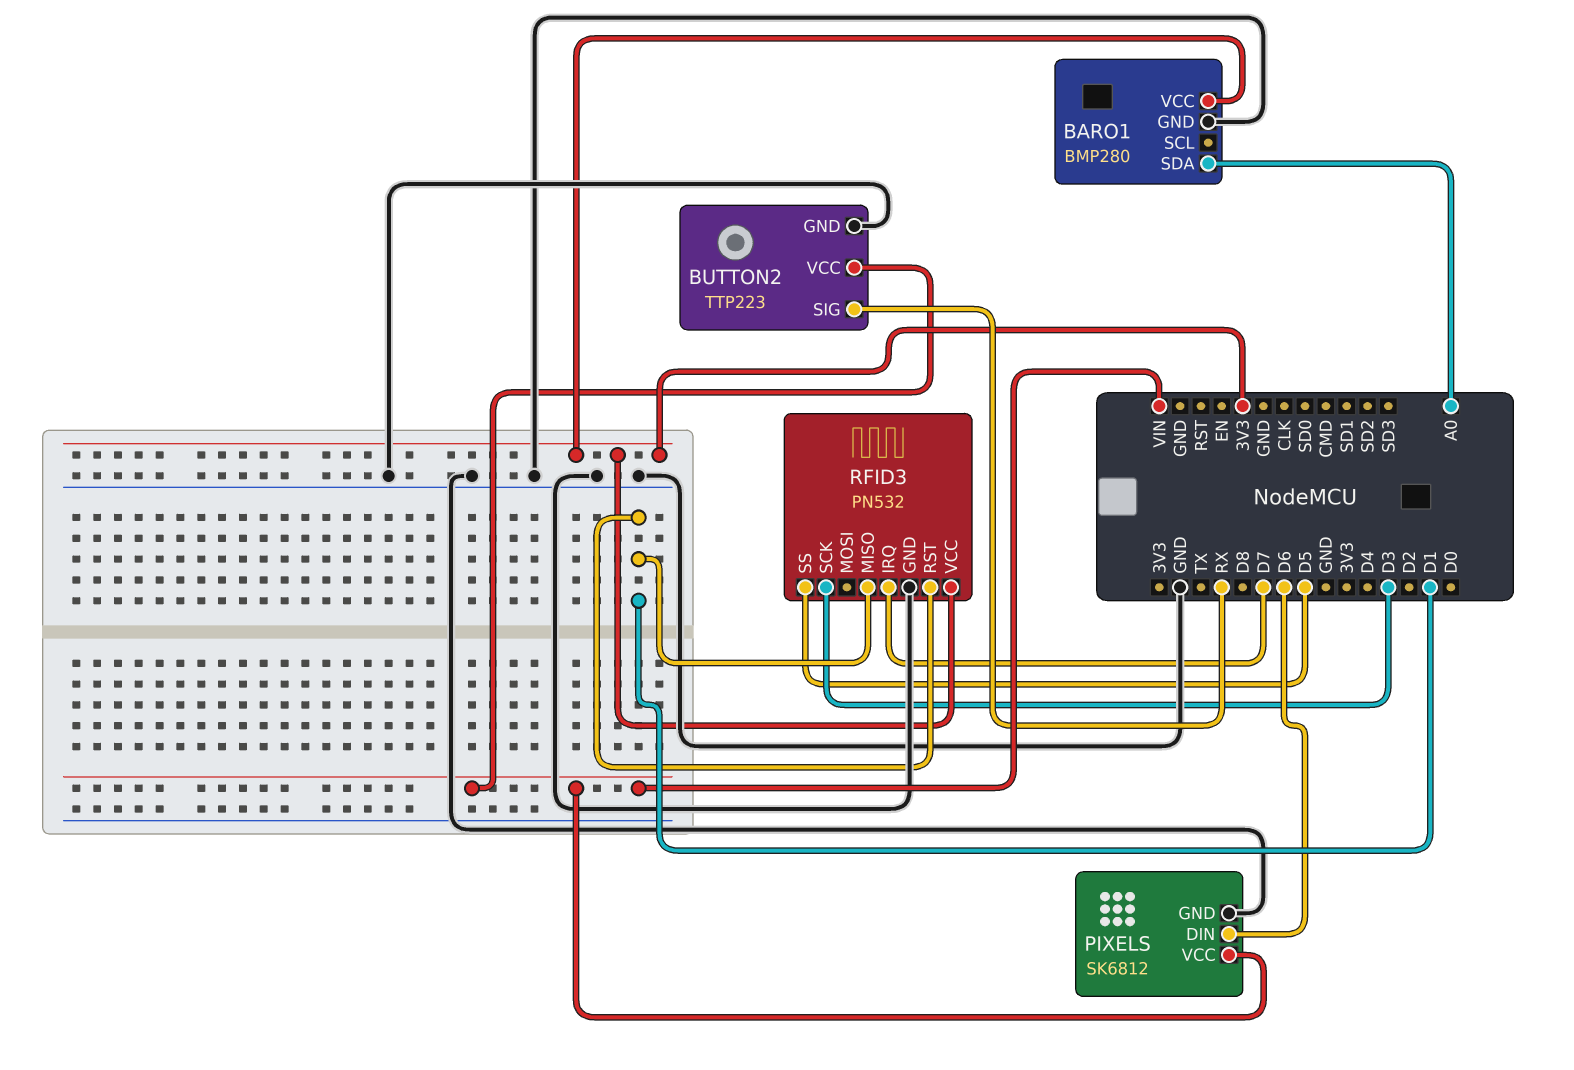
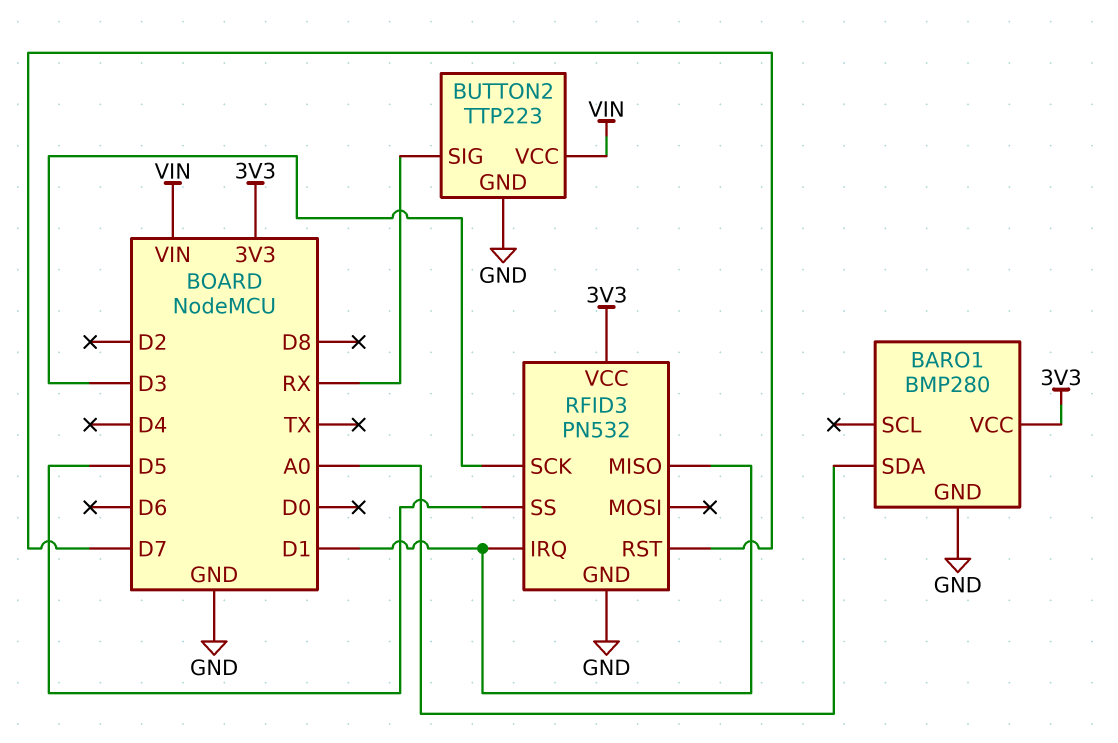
PIXELS: SK6812 -> none
PIXELS pin DIN: D6 -> none
PIXELS pin GND: GND -> none
PIXELS pin VCC: VIN -> none
RFID3 pin IRQ: D7 -> D1
RFID3 pin RST: D1 -> D7

